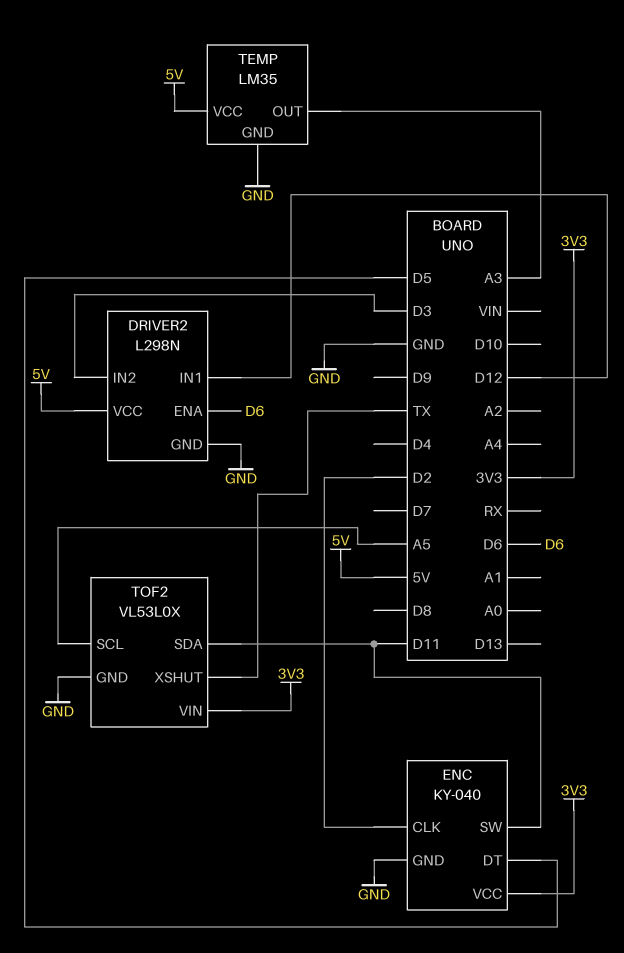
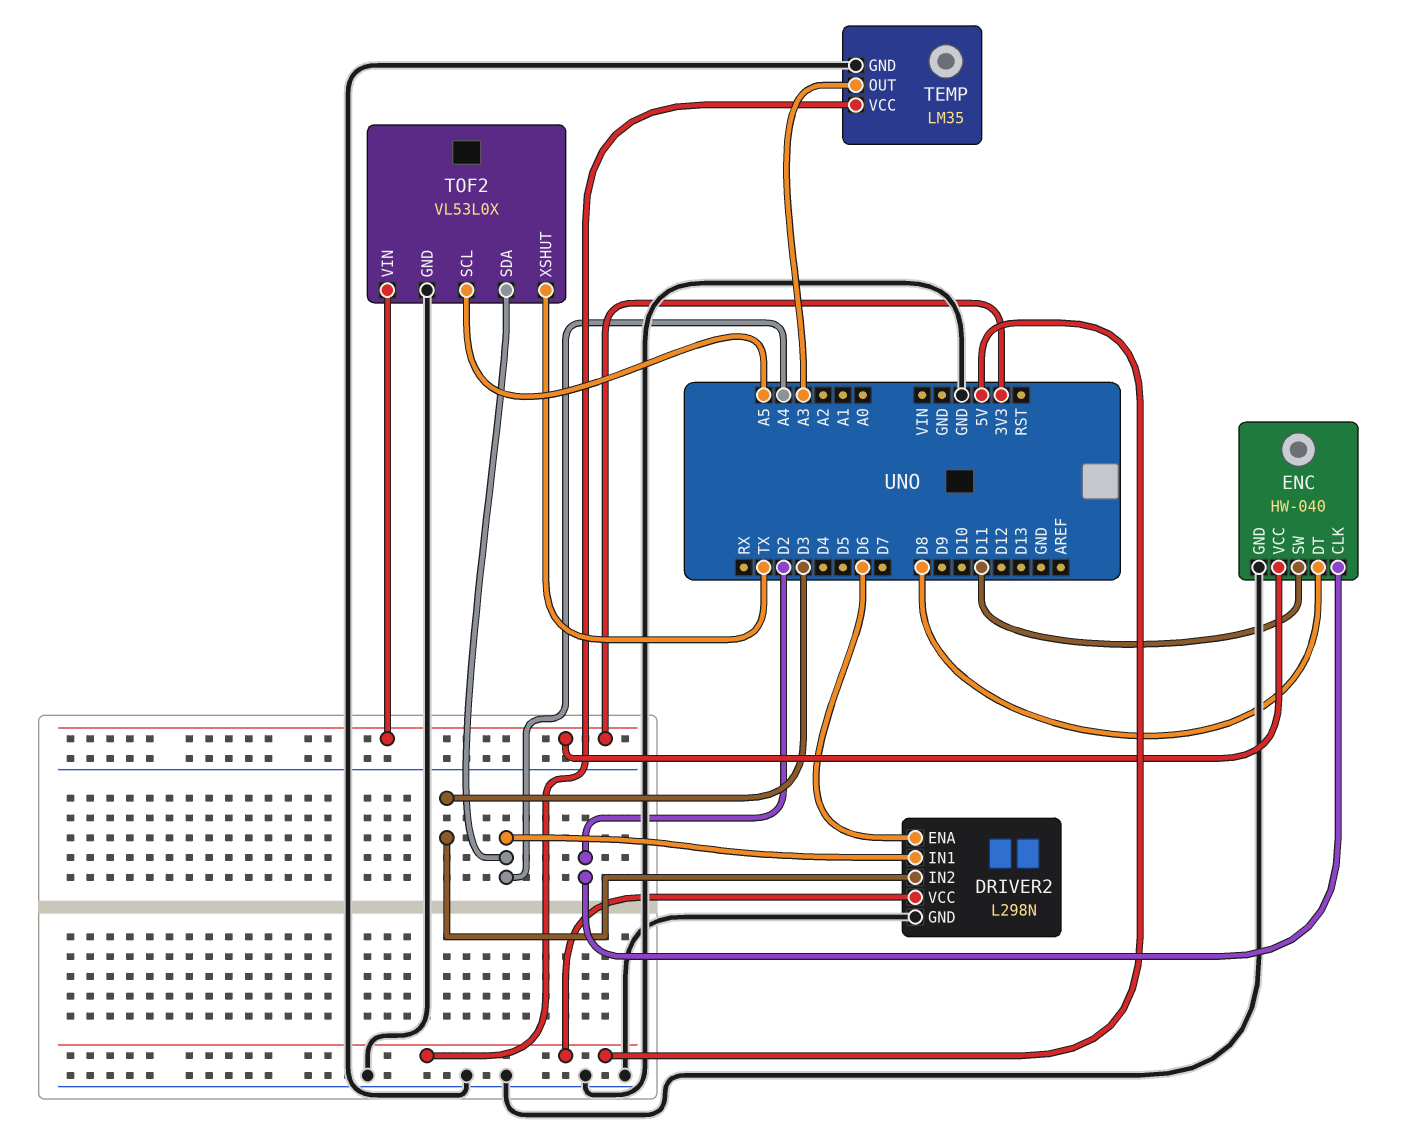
DRIVER2 pin IN1: D12 -> A4
ENC: KY-040 -> HW-040
ENC pin DT: D5 -> D8
TOF2 pin SDA: D11 -> A4

